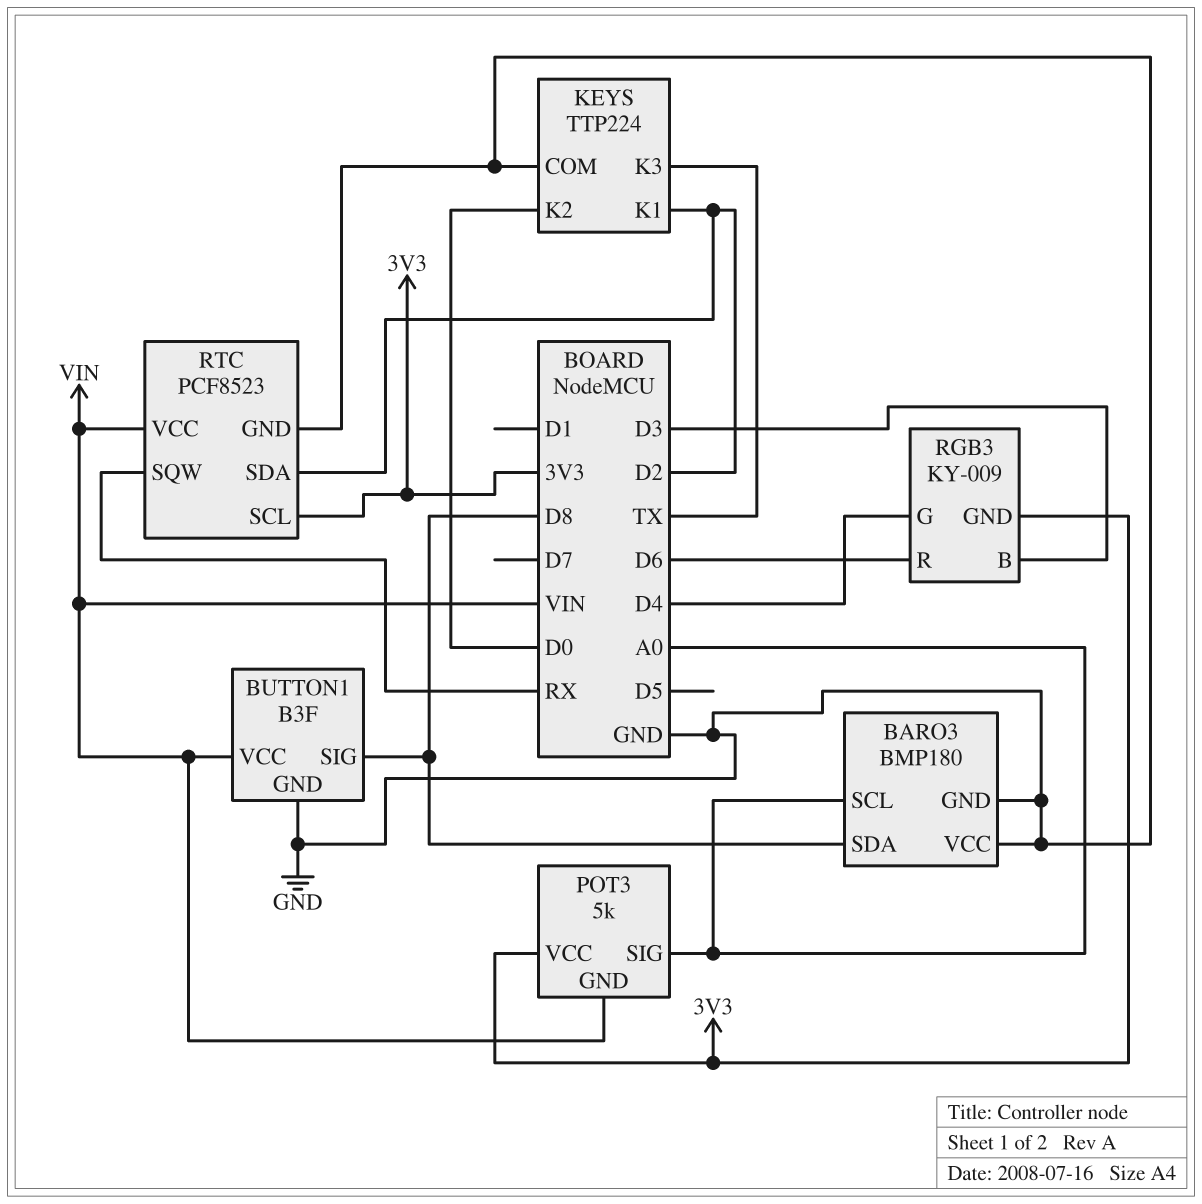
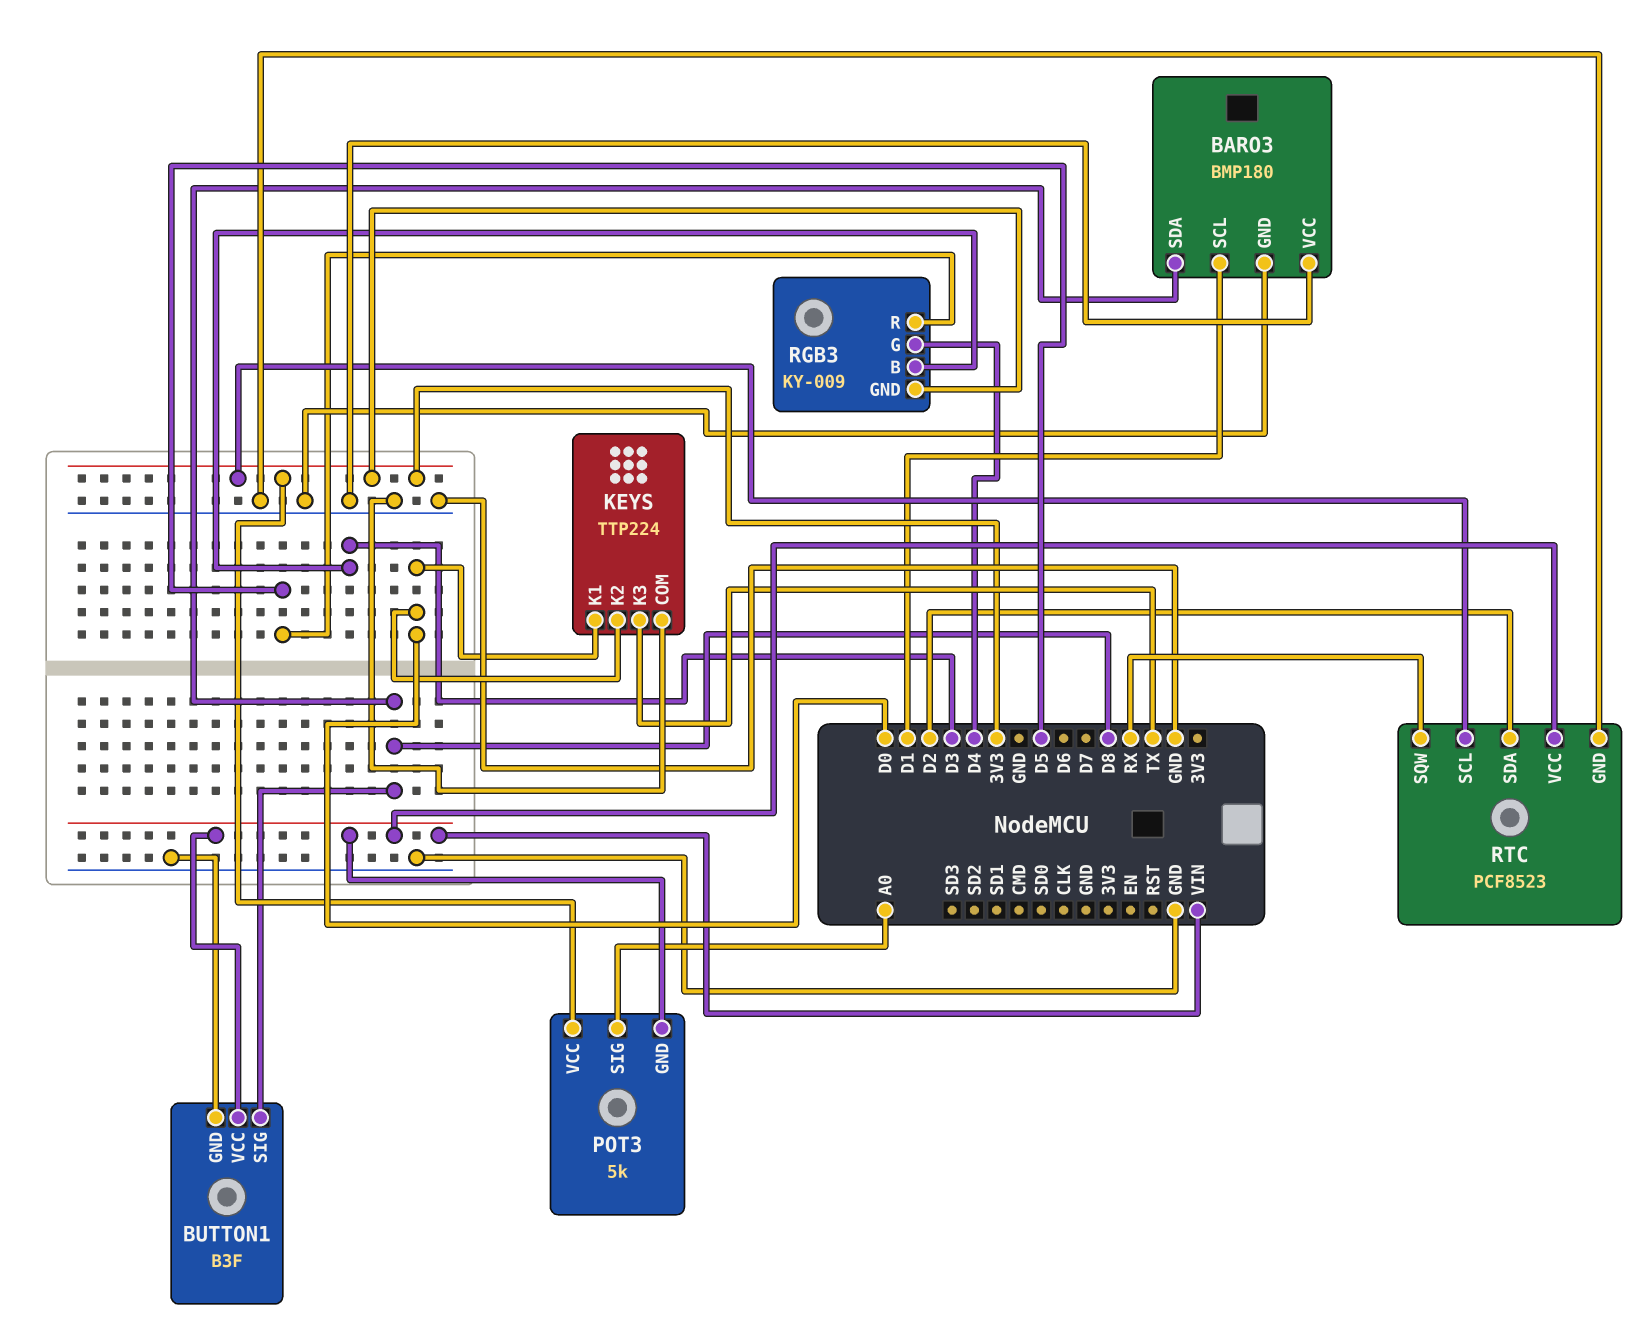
BARO3 pin SCL: A0 -> D1
KEYS pin K1: D2 -> D0
RGB3 pin R: D6 -> D5

